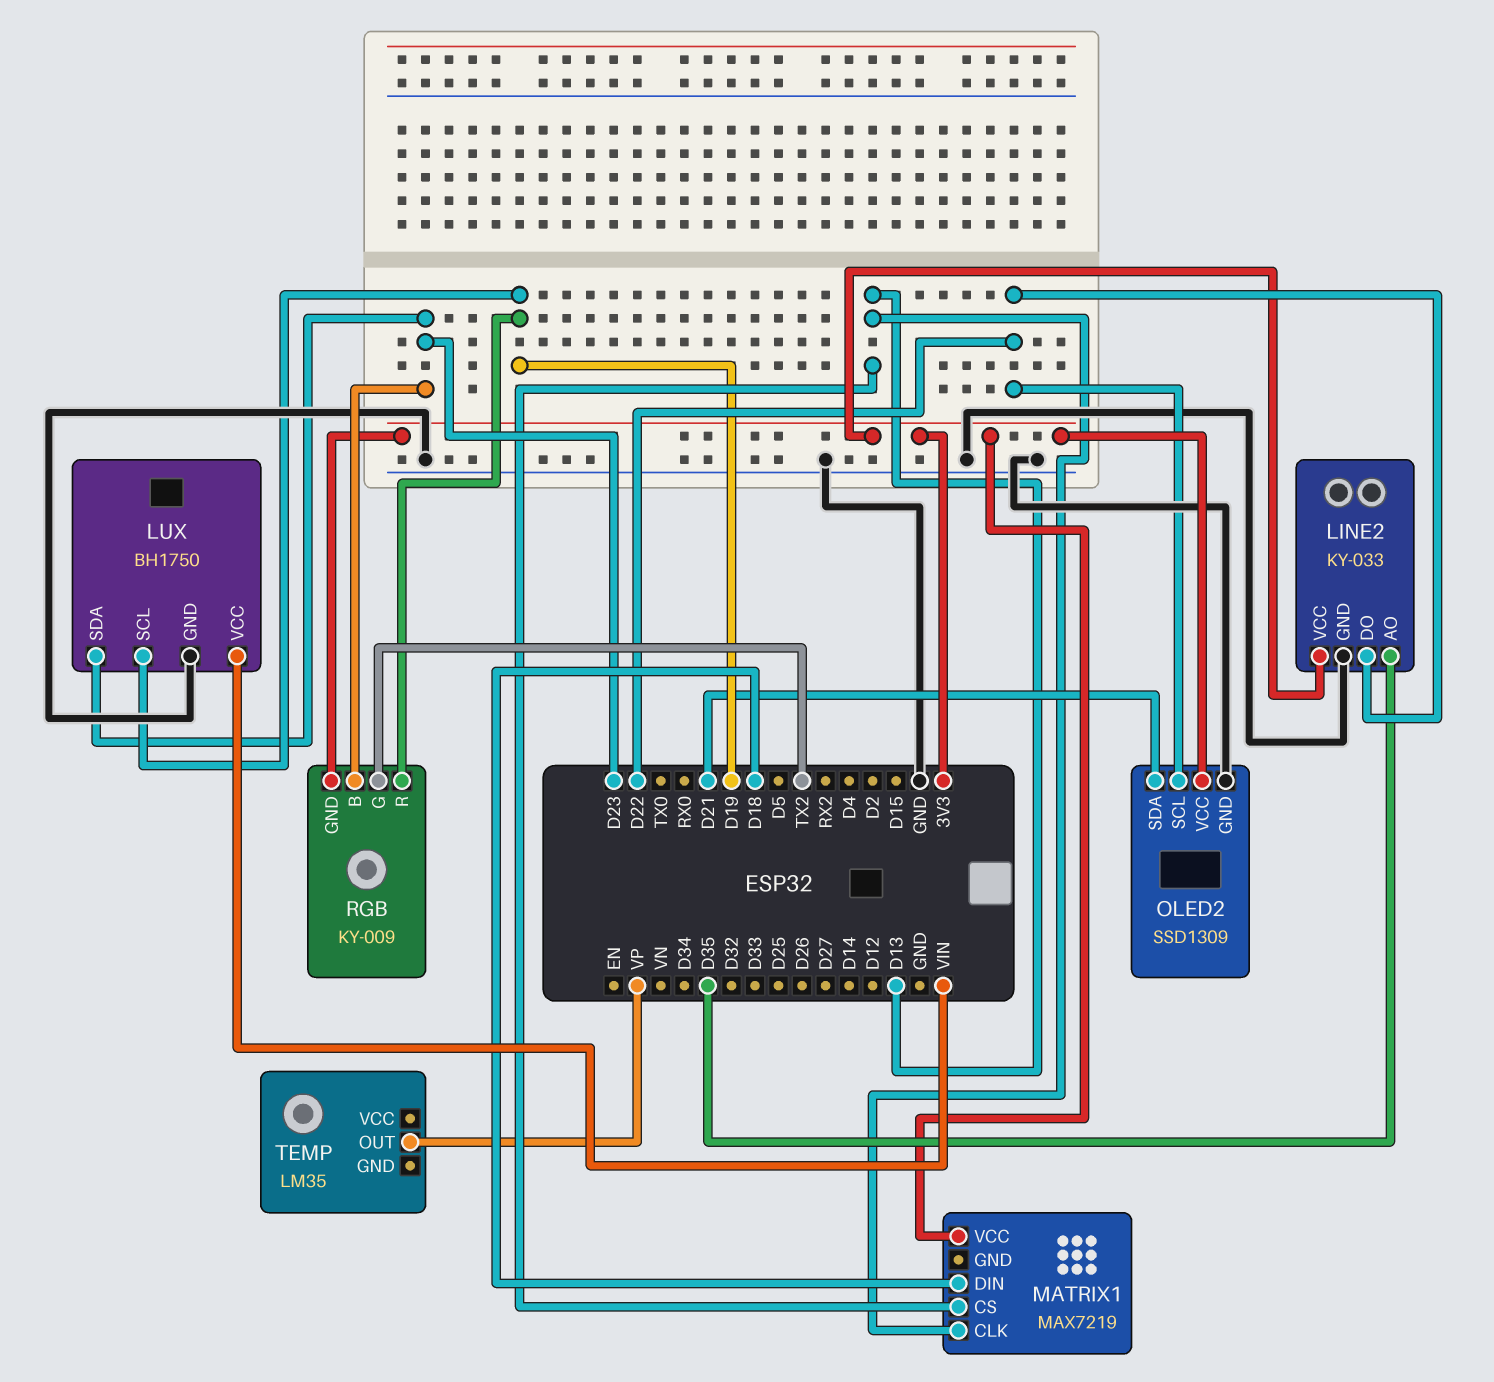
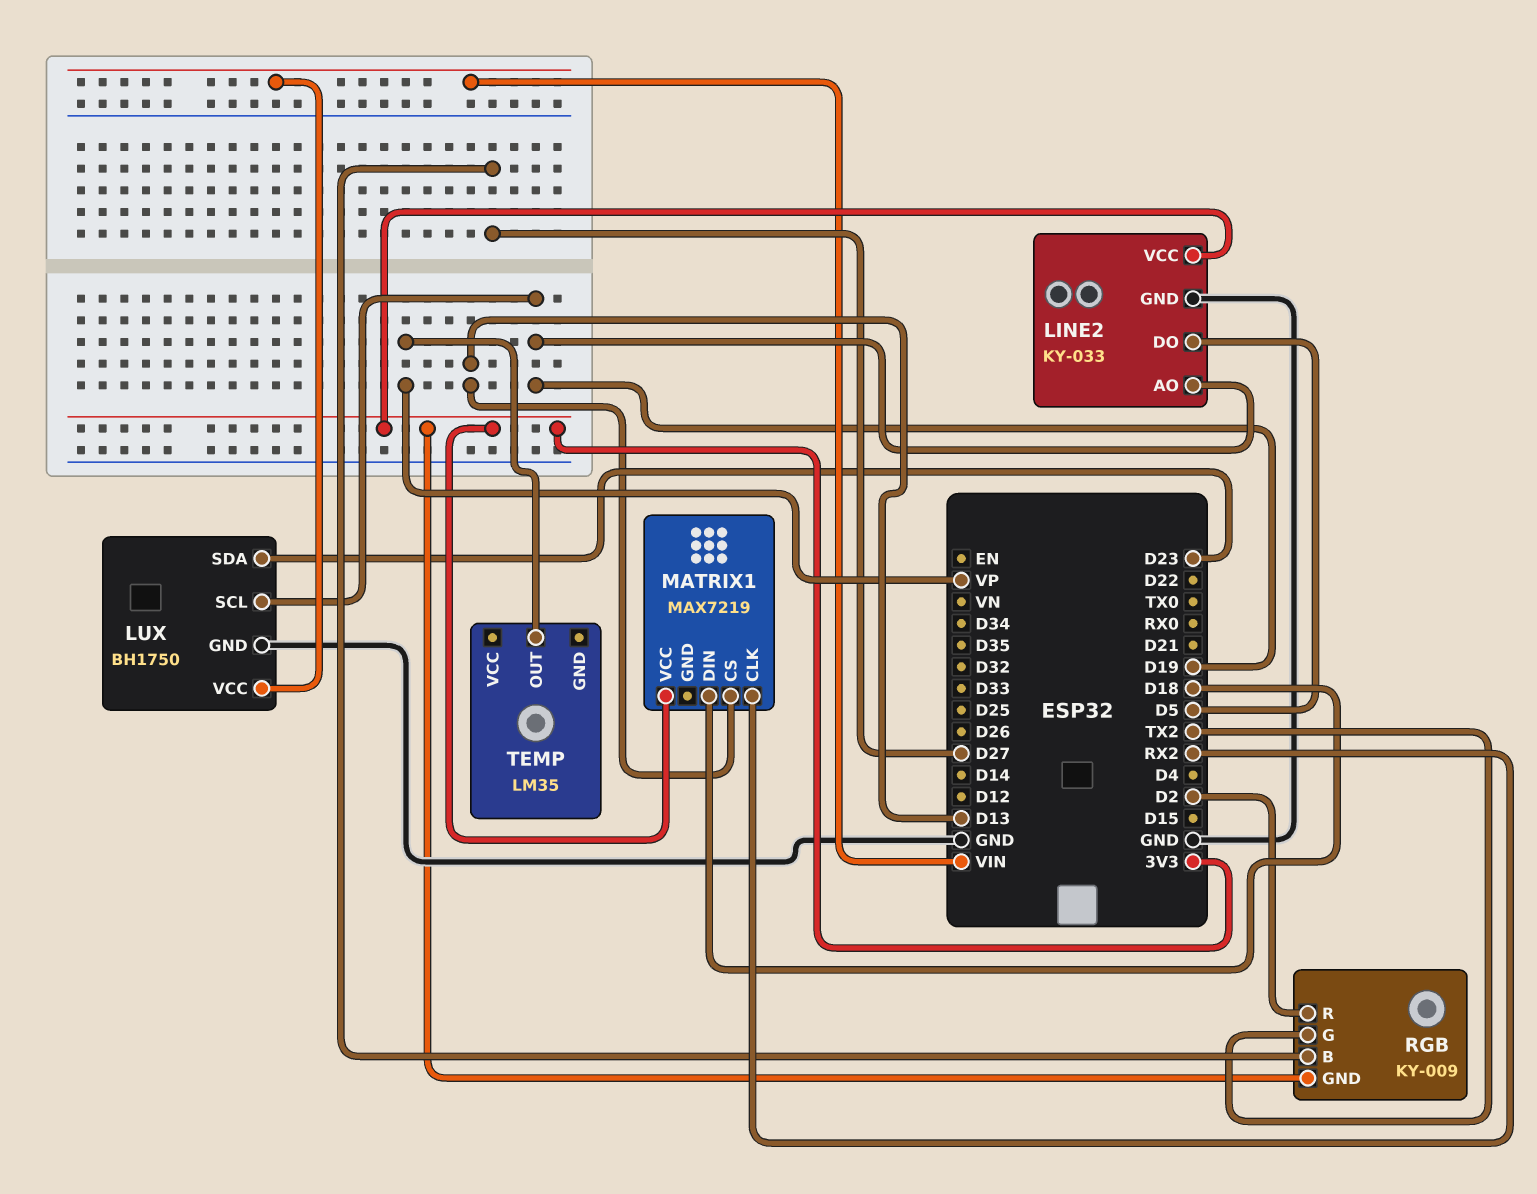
LINE2 pin AO: D35 -> D19
LINE2 pin DO: D22 -> D5
MATRIX1 pin CLK: D13 -> RX2
OLED2: SSD1309 -> none
OLED2 pin GND: GND -> none
OLED2 pin SCL: D22 -> none
OLED2 pin SDA: D21 -> none
OLED2 pin VCC: 3V3 -> none
RGB pin B: D23 -> D27
RGB pin R: D19 -> D2

